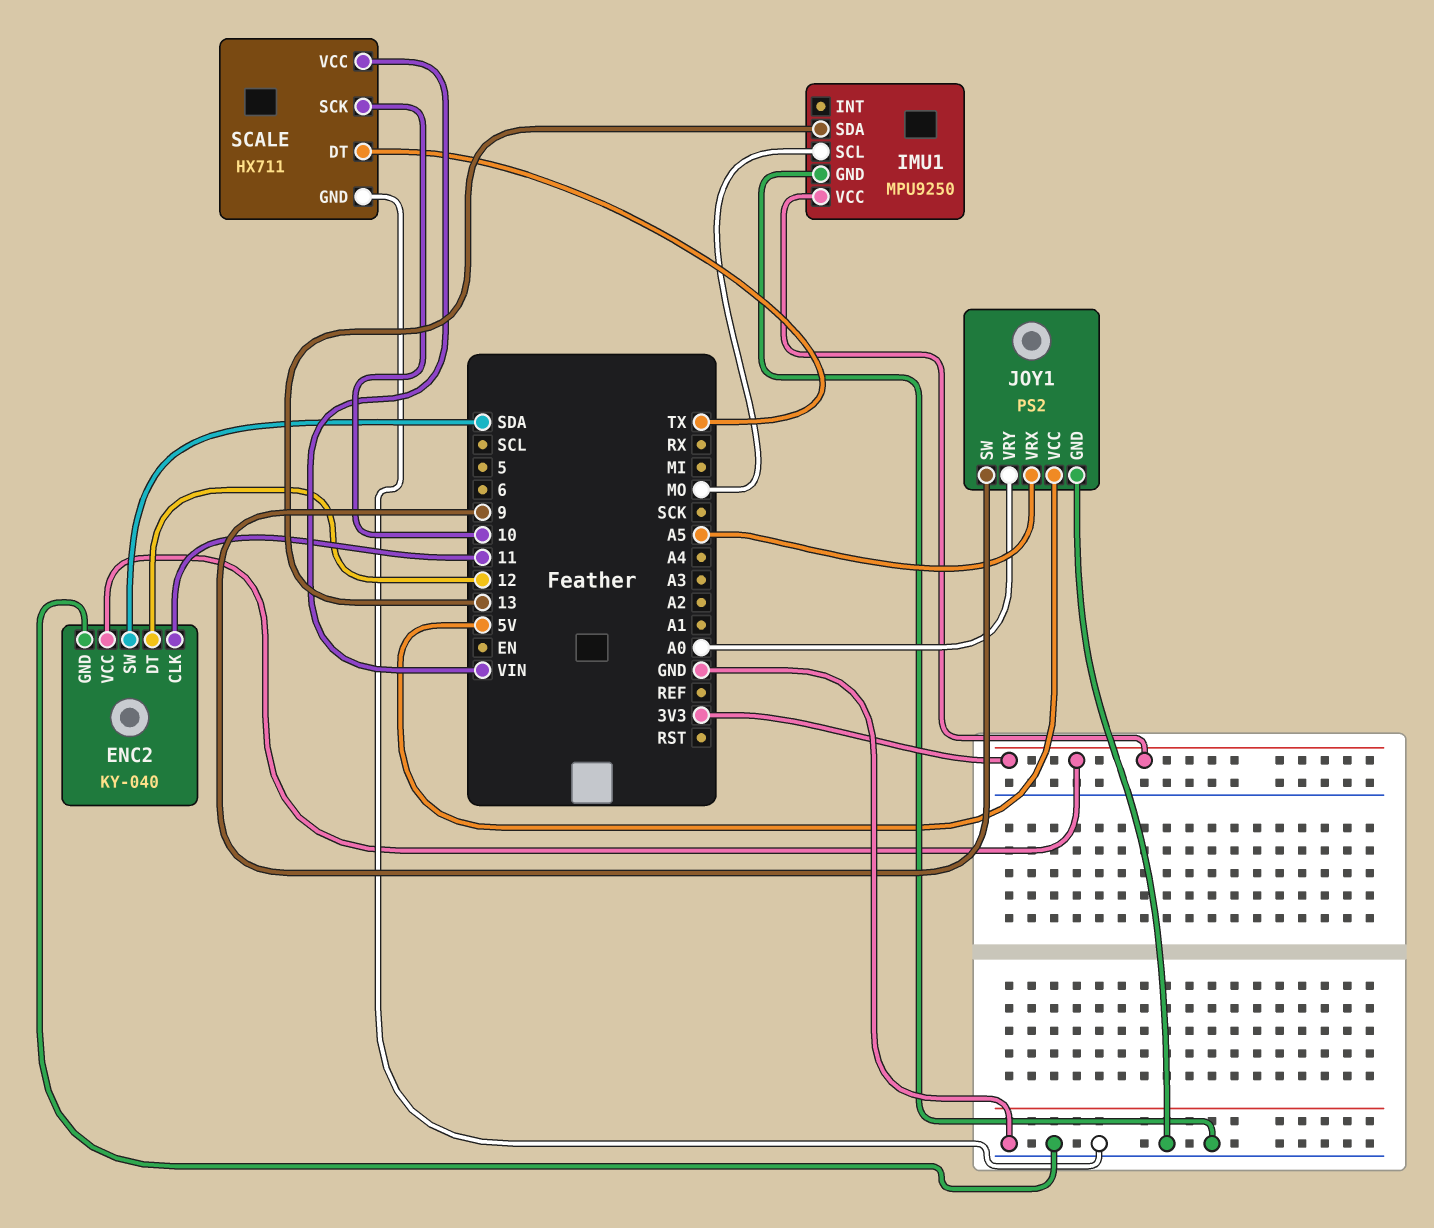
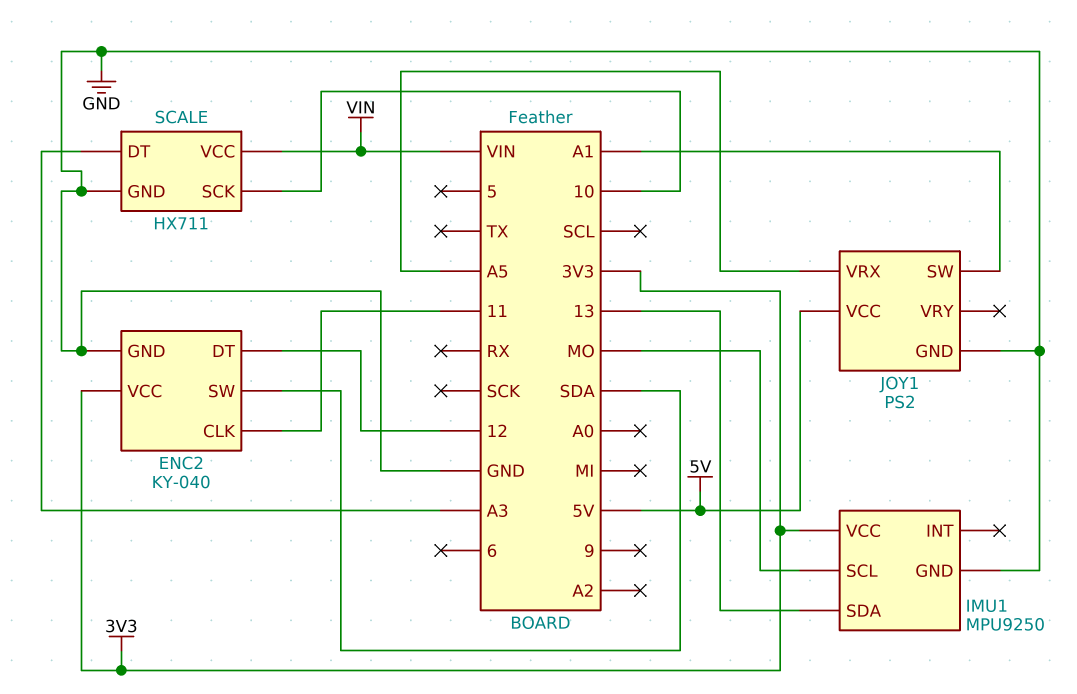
JOY1 pin SW: 9 -> A1
JOY1 pin VRY: A0 -> none
SCALE pin DT: TX -> A3

